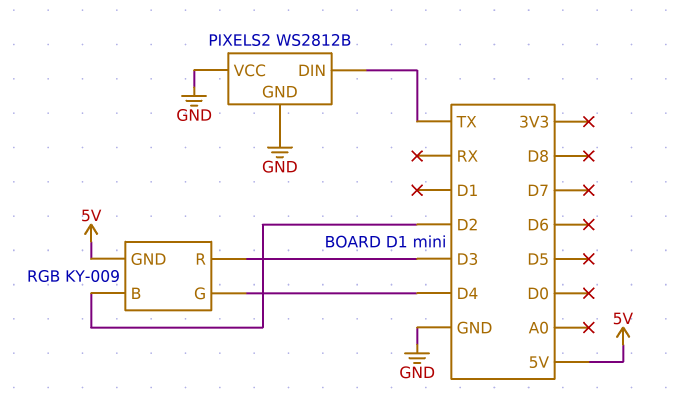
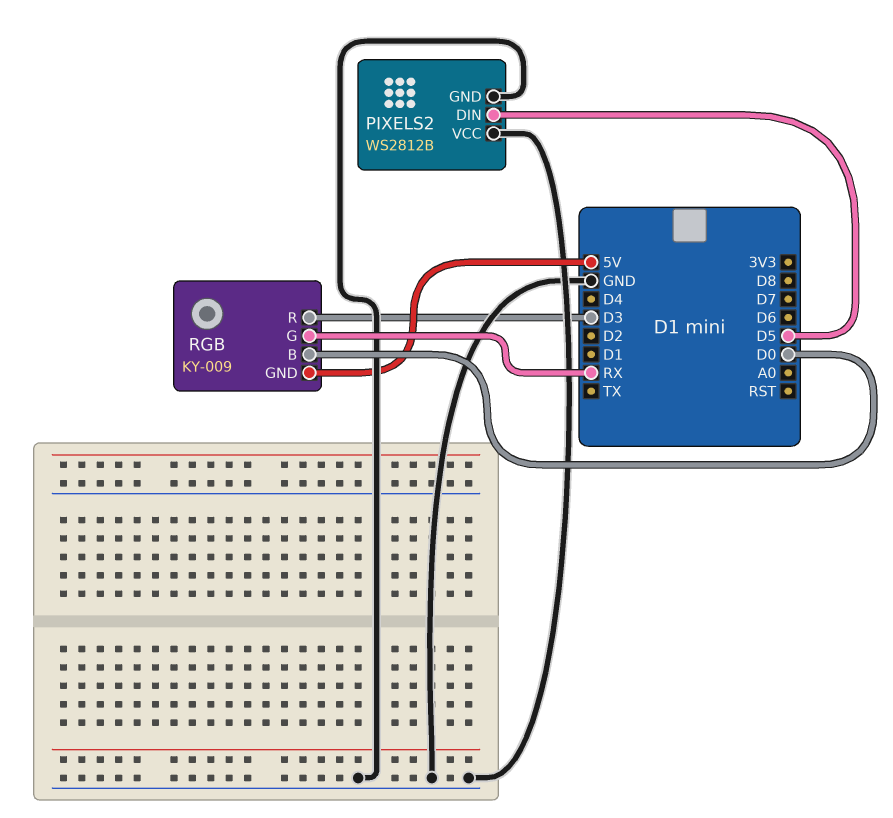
PIXELS2 pin DIN: TX -> D5
RGB pin B: D2 -> D0
RGB pin G: D4 -> RX

